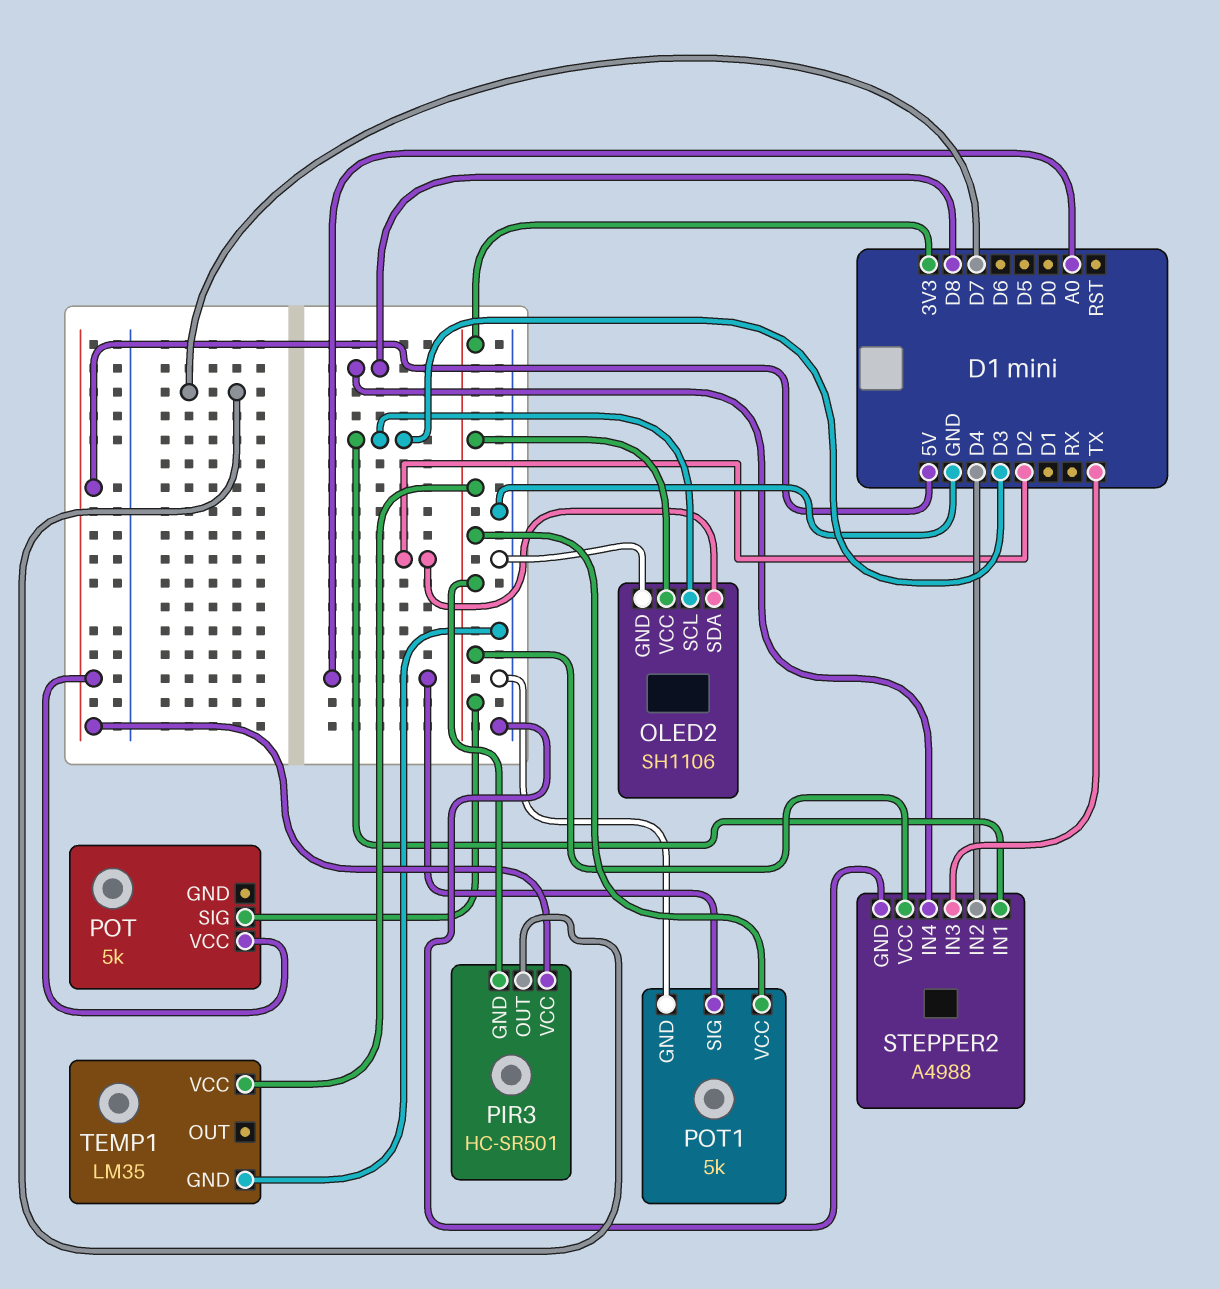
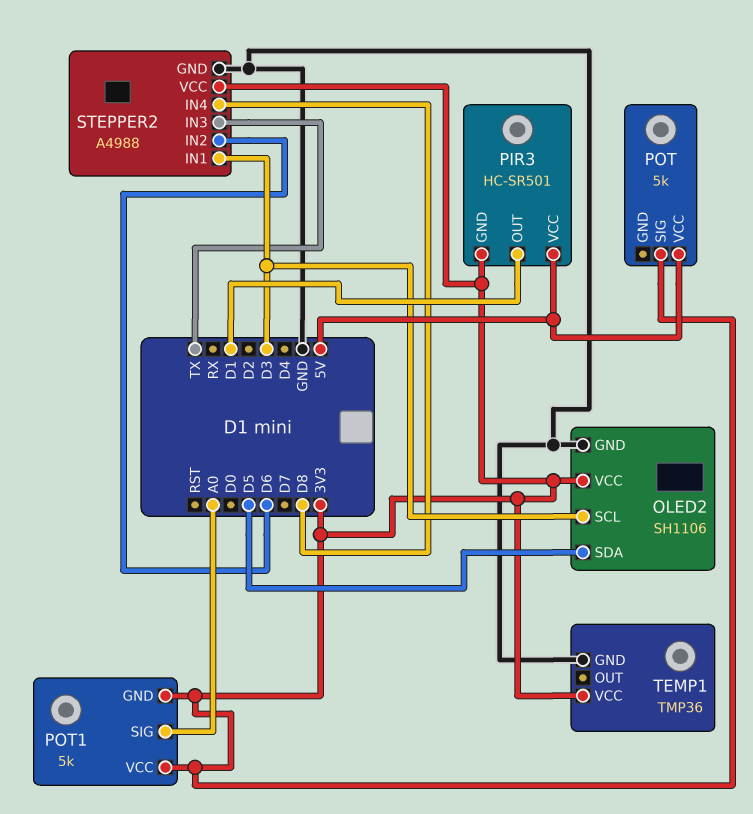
OLED2 pin SDA: D2 -> D5
PIR3 pin OUT: D7 -> D1
POT1 pin GND: GND -> 3V3
STEPPER2 pin IN2: D4 -> D6
TEMP1: LM35 -> TMP36

